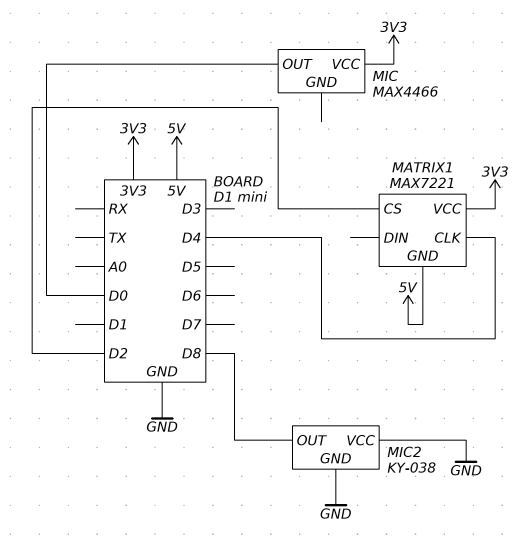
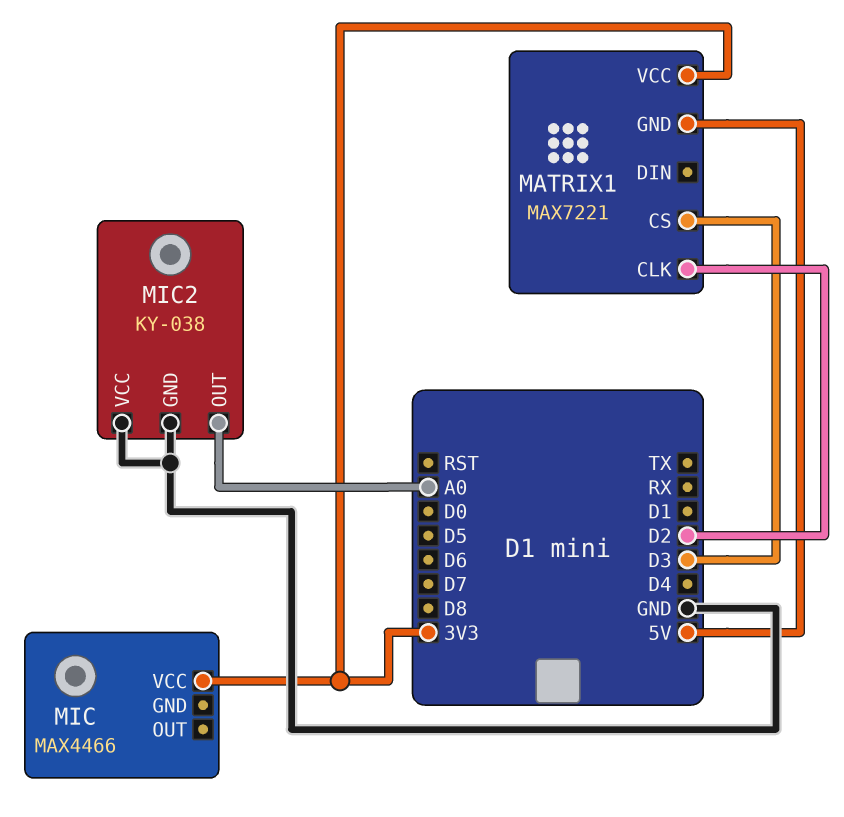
MATRIX1 pin CLK: D4 -> D2
MATRIX1 pin CS: D2 -> D3
MIC pin OUT: D0 -> none
MIC2 pin OUT: D8 -> A0

